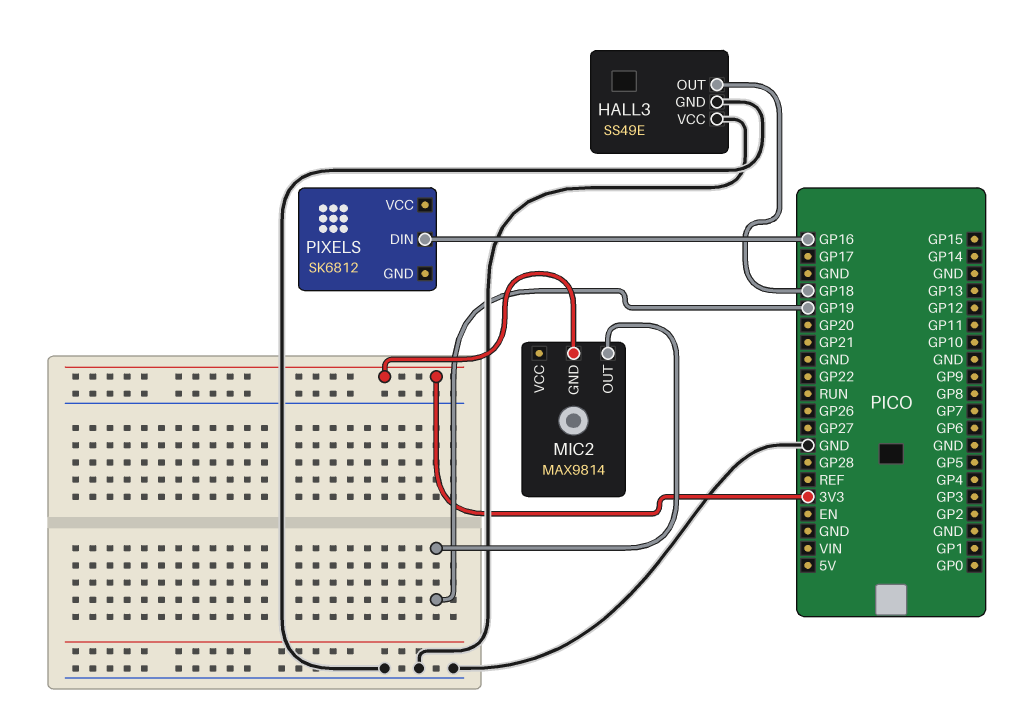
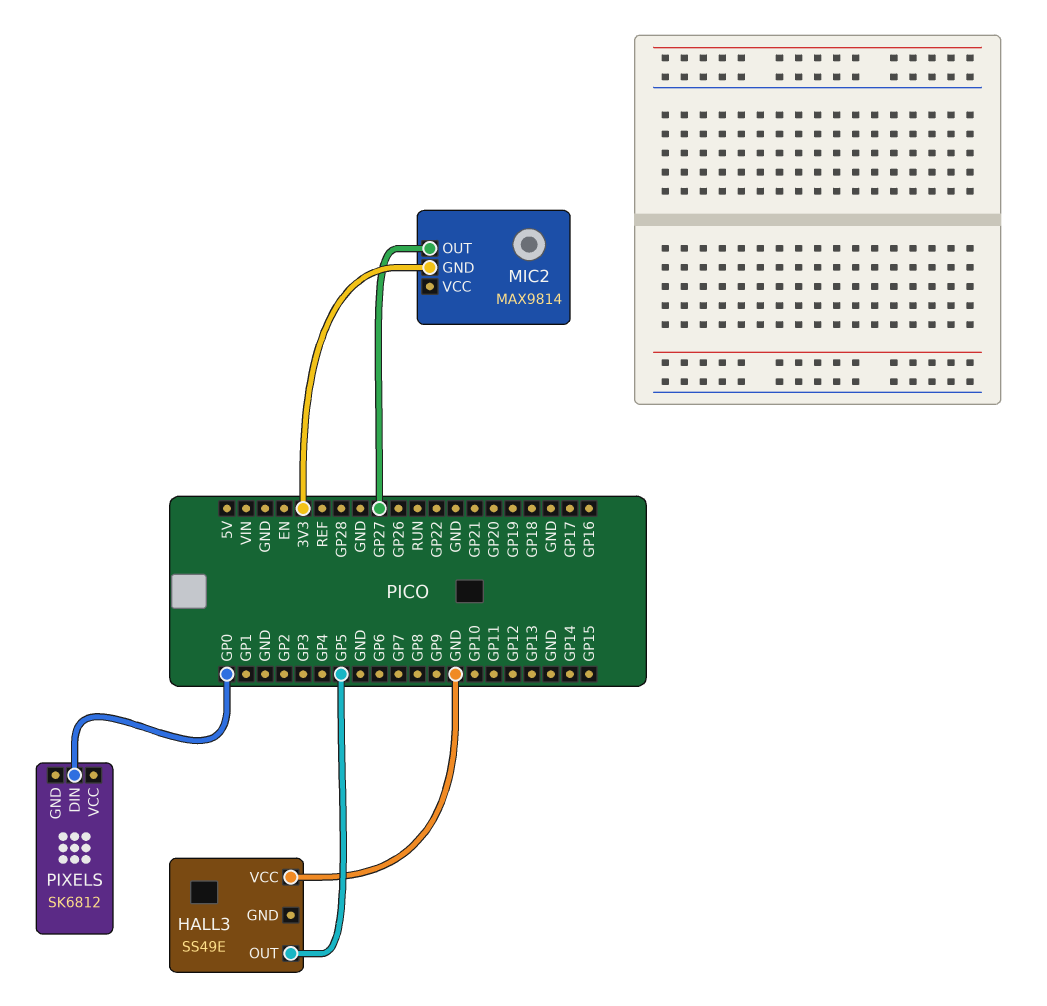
HALL3 pin GND: GND -> none
HALL3 pin OUT: GP18 -> GP5
MIC2 pin OUT: GP19 -> GP27
PIXELS pin DIN: GP16 -> GP0

